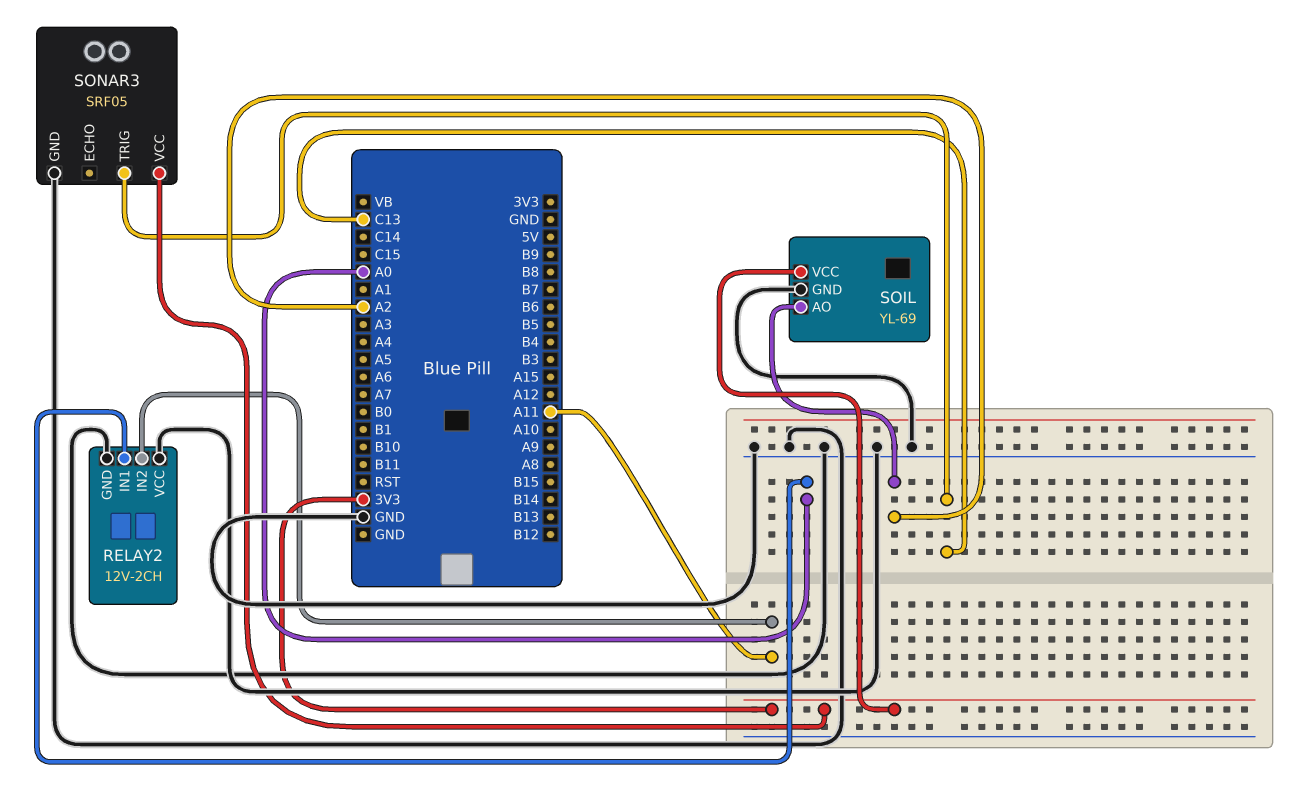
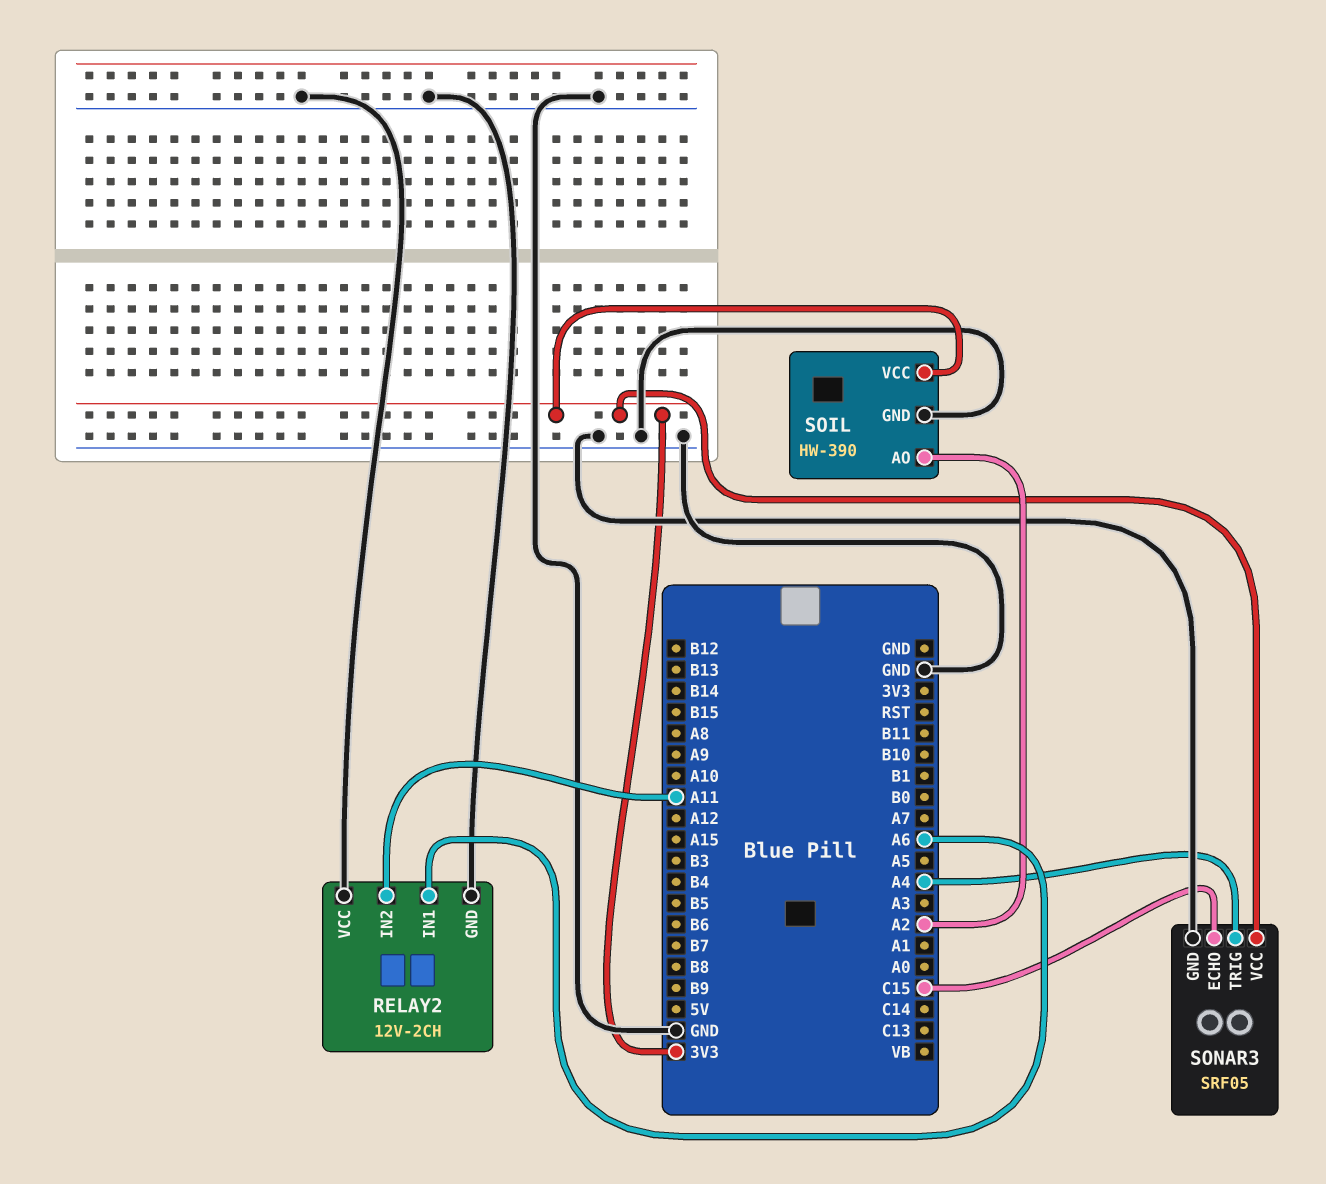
RELAY2 pin IN1: A0 -> A6
SOIL: YL-69 -> HW-390
SONAR3 pin ECHO: none -> C15
SONAR3 pin TRIG: C13 -> A4

